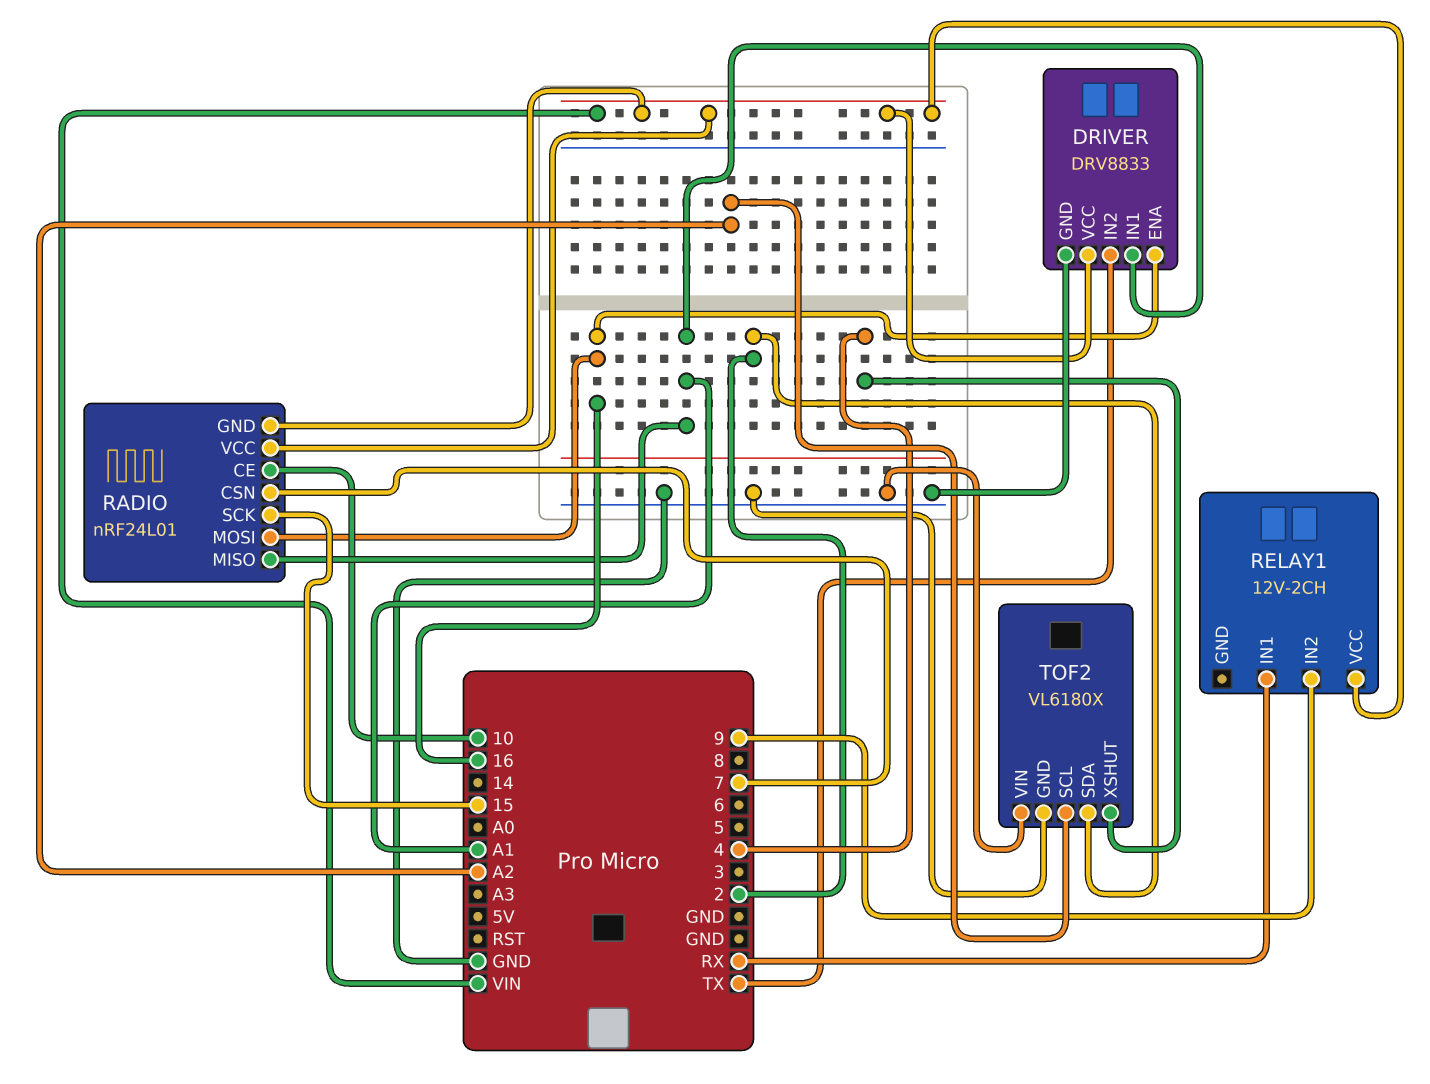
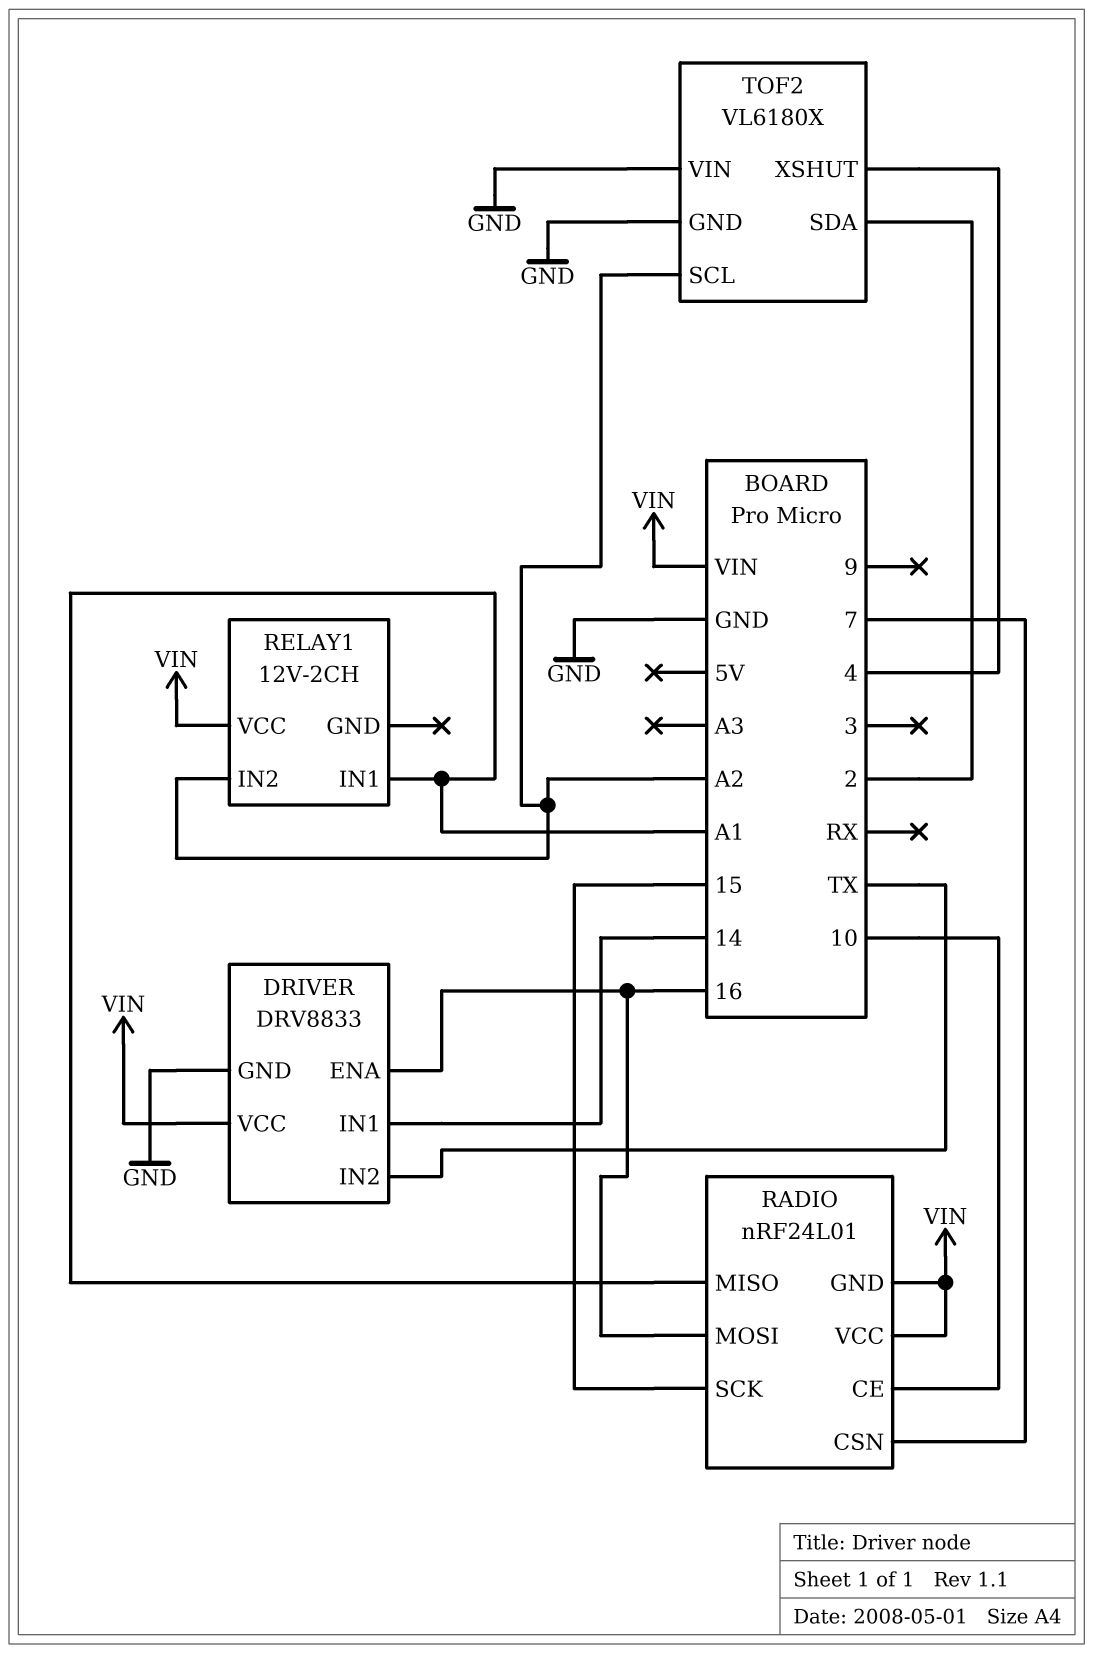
DRIVER pin IN1: A1 -> 14
RELAY1 pin IN1: RX -> A1
RELAY1 pin IN2: 9 -> A2

